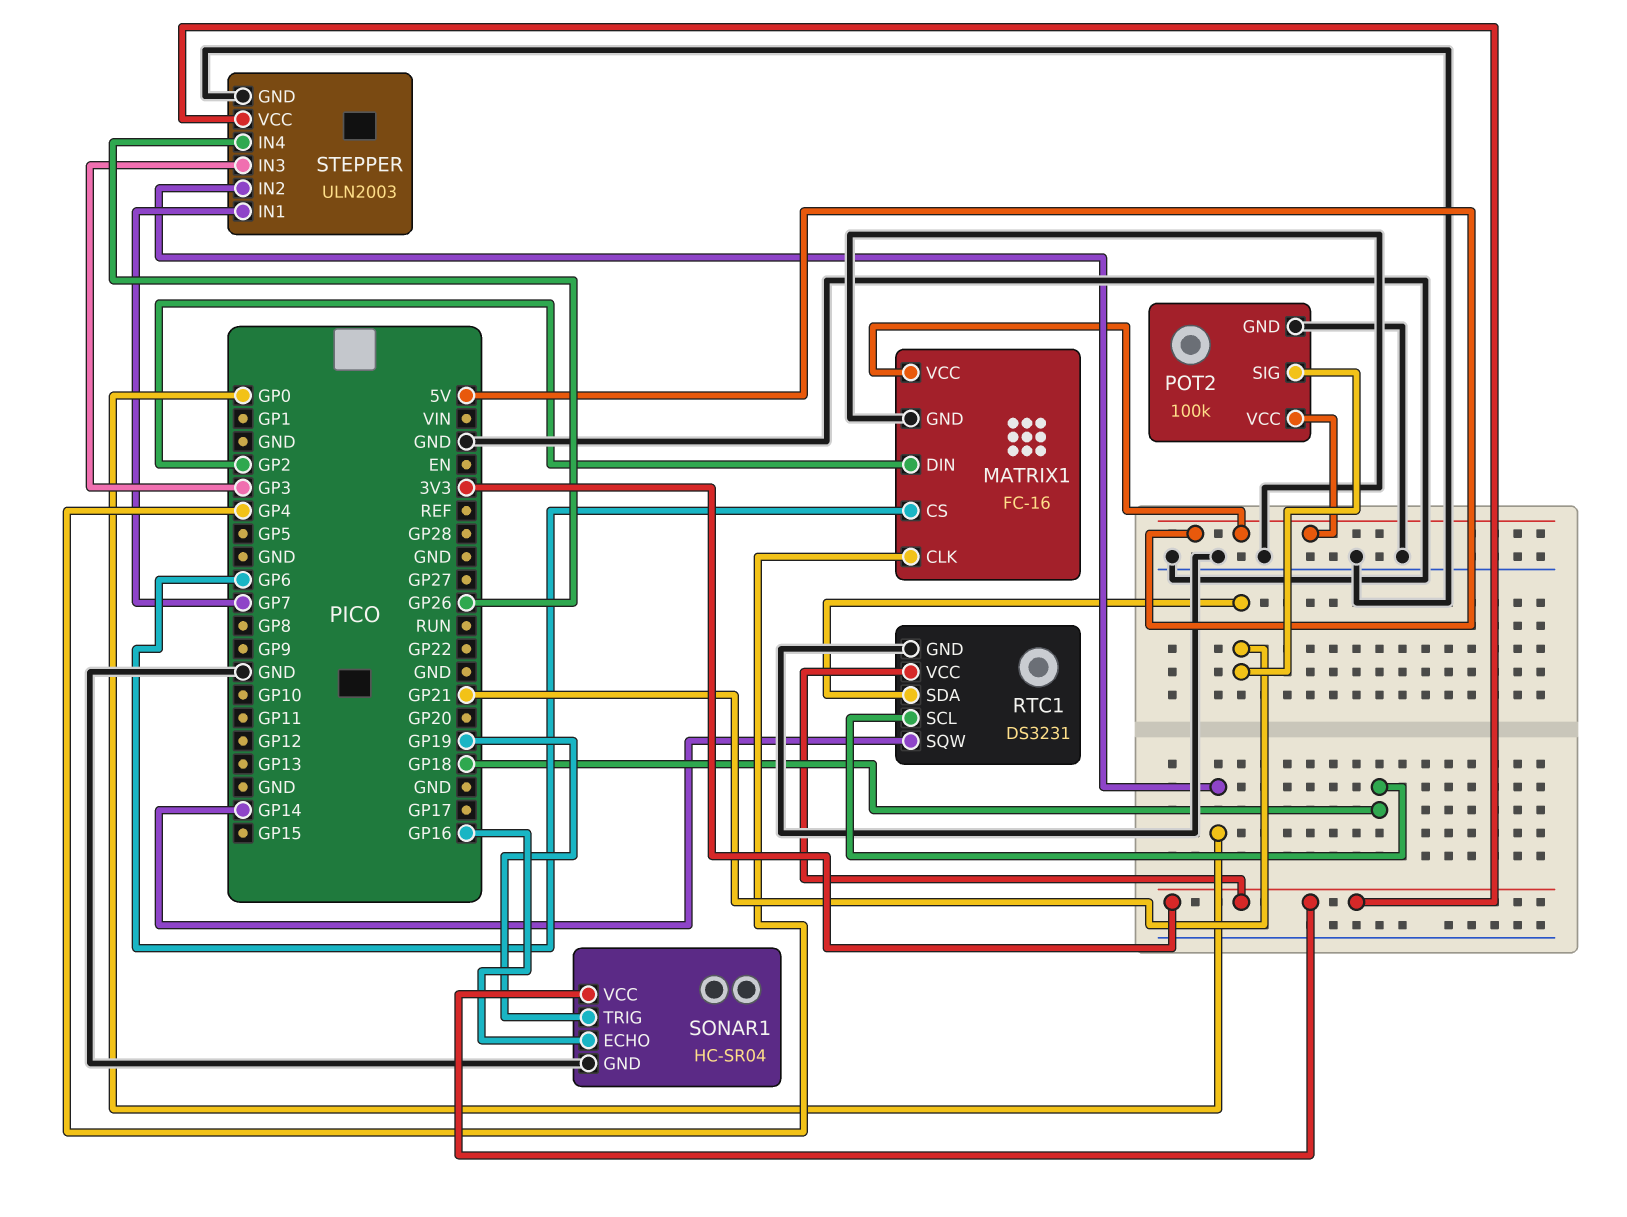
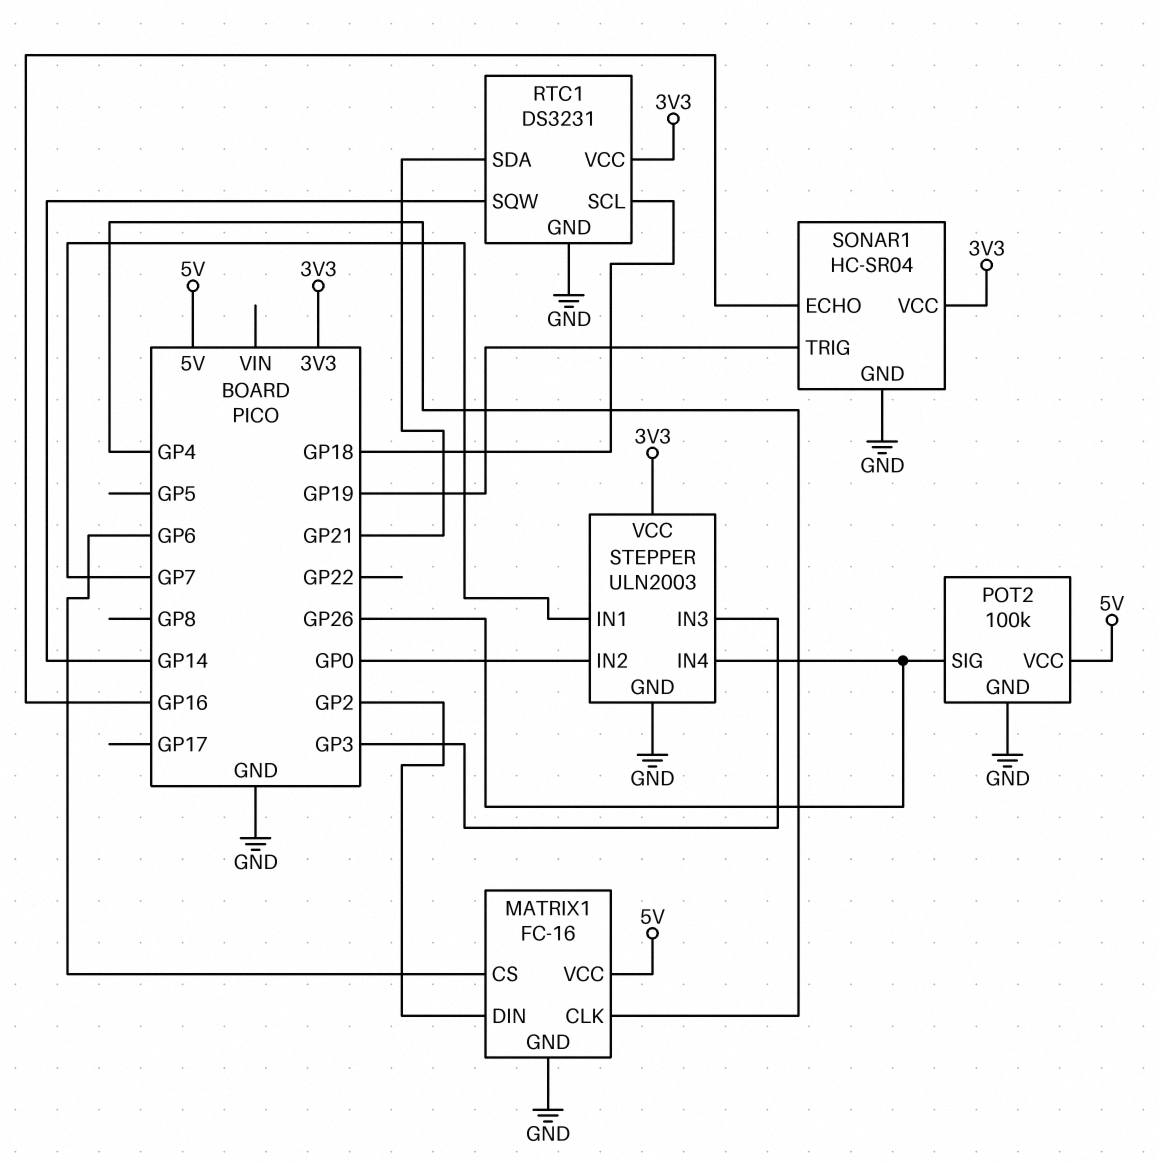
POT2 pin SIG: GP21 -> GP26

